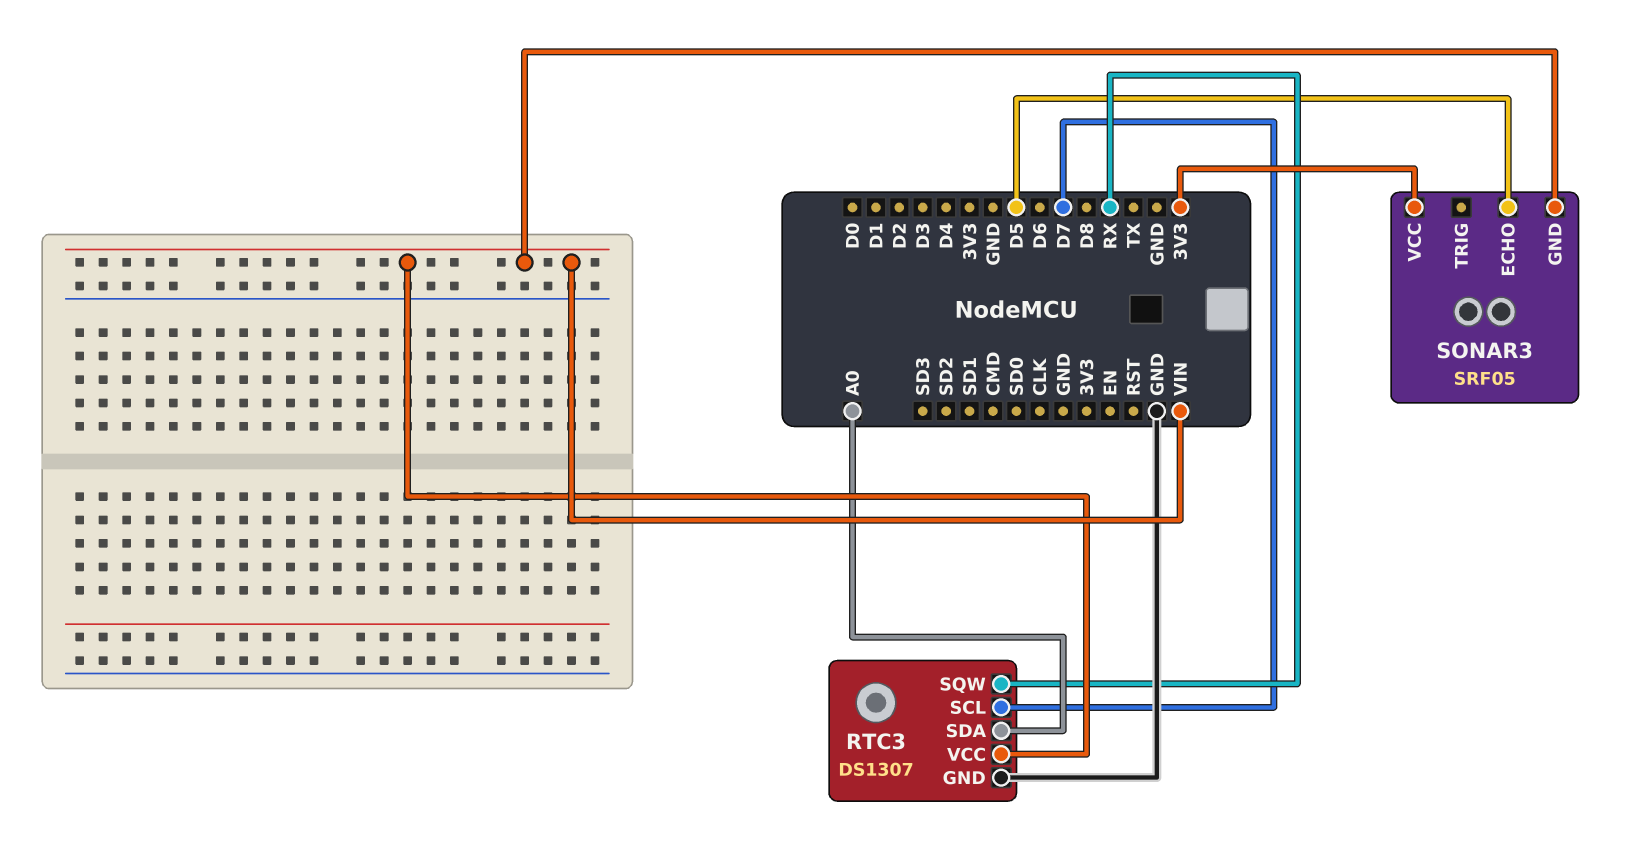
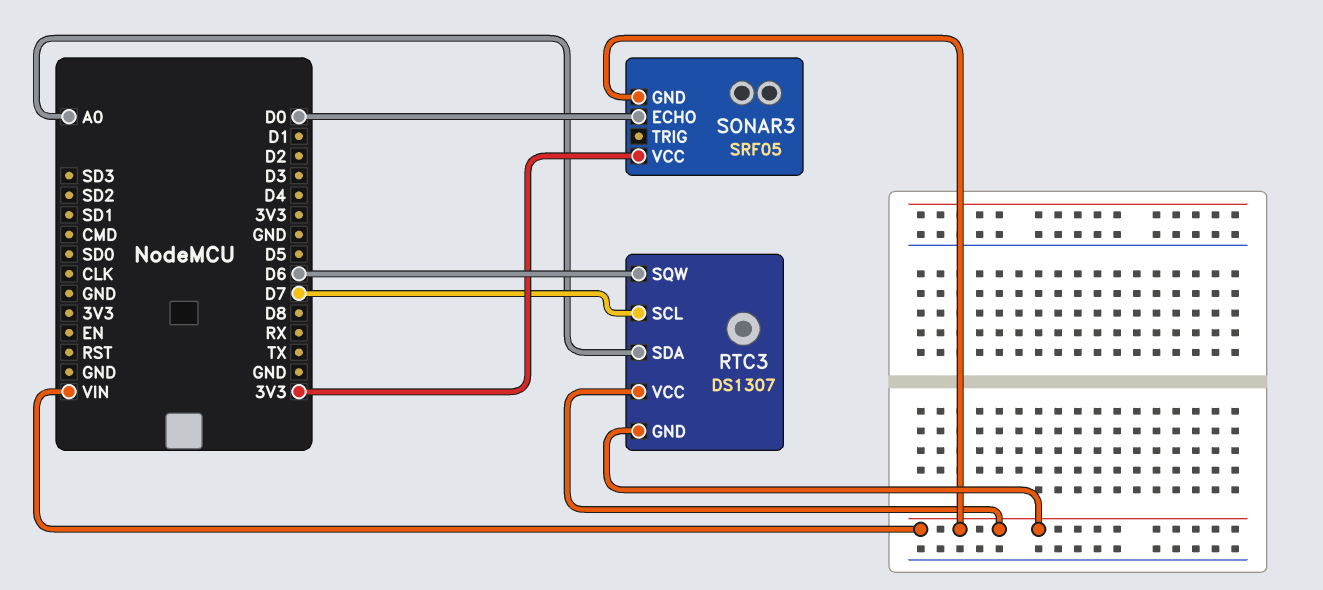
RTC3 pin GND: GND -> VIN
RTC3 pin SQW: RX -> D6
SONAR3 pin ECHO: D5 -> D0

